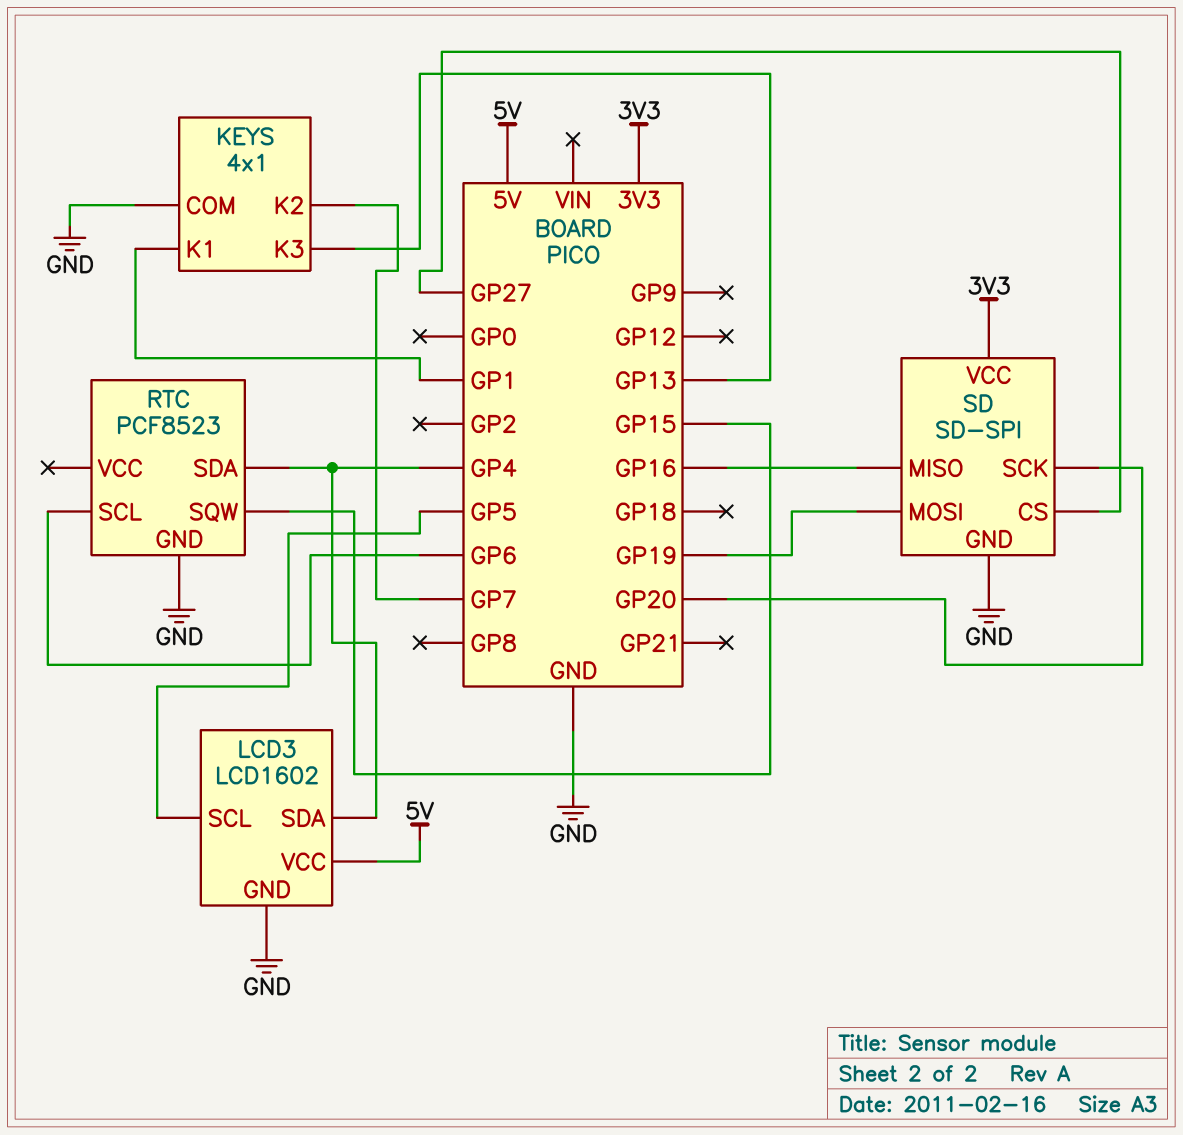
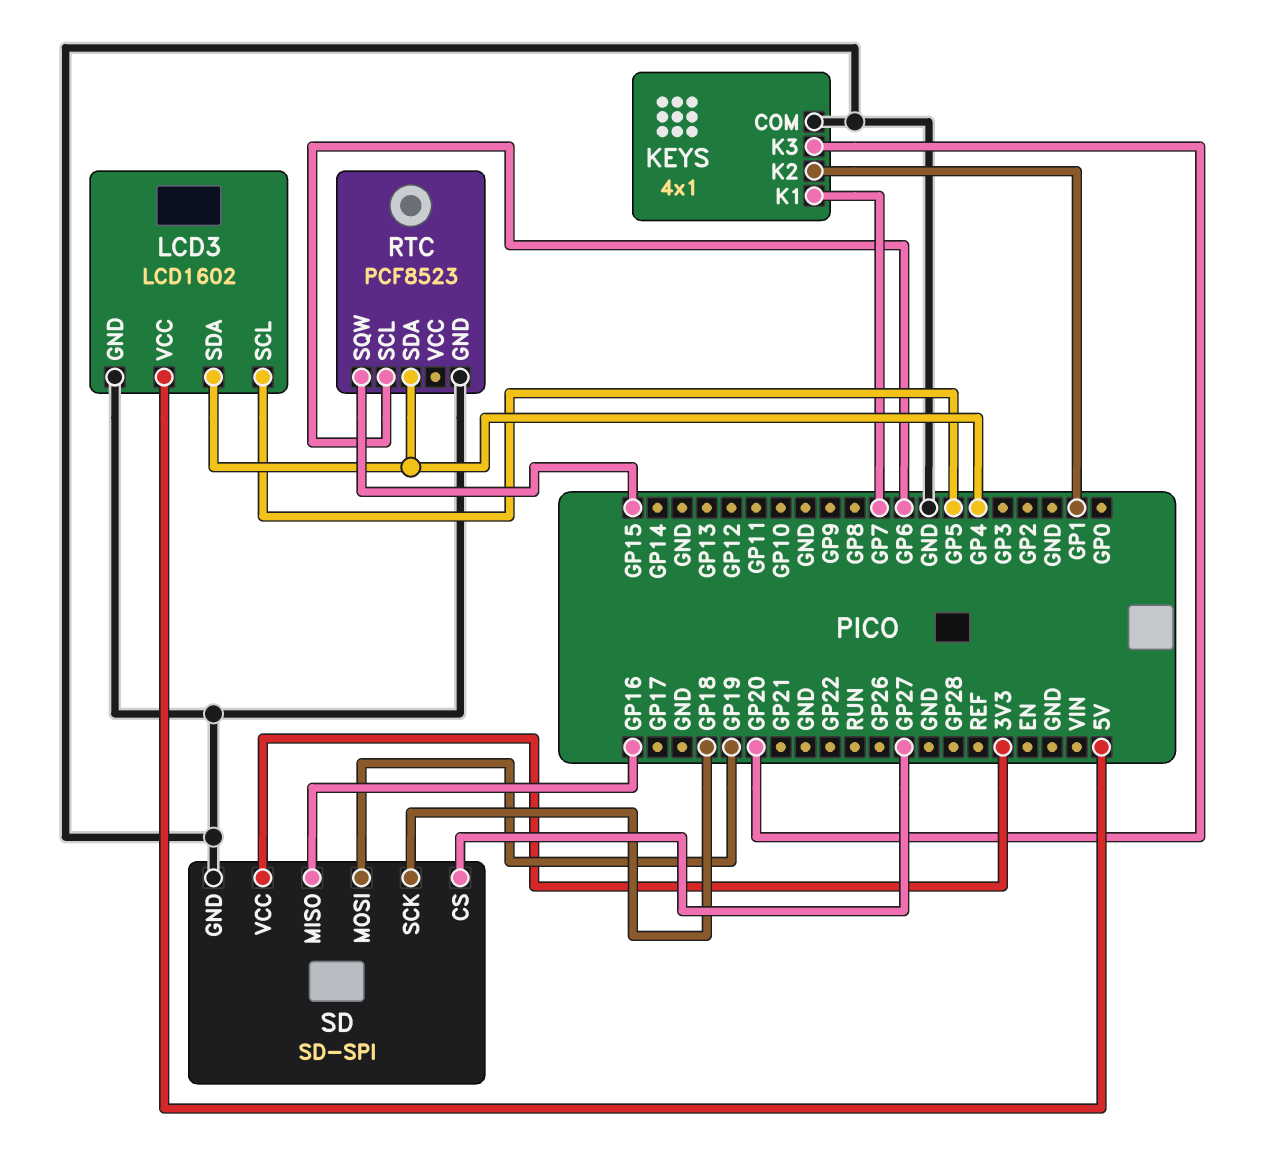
KEYS pin K1: GP1 -> GP7
KEYS pin K2: GP7 -> GP1
KEYS pin K3: GP13 -> GP20
SD pin SCK: GP20 -> GP18

